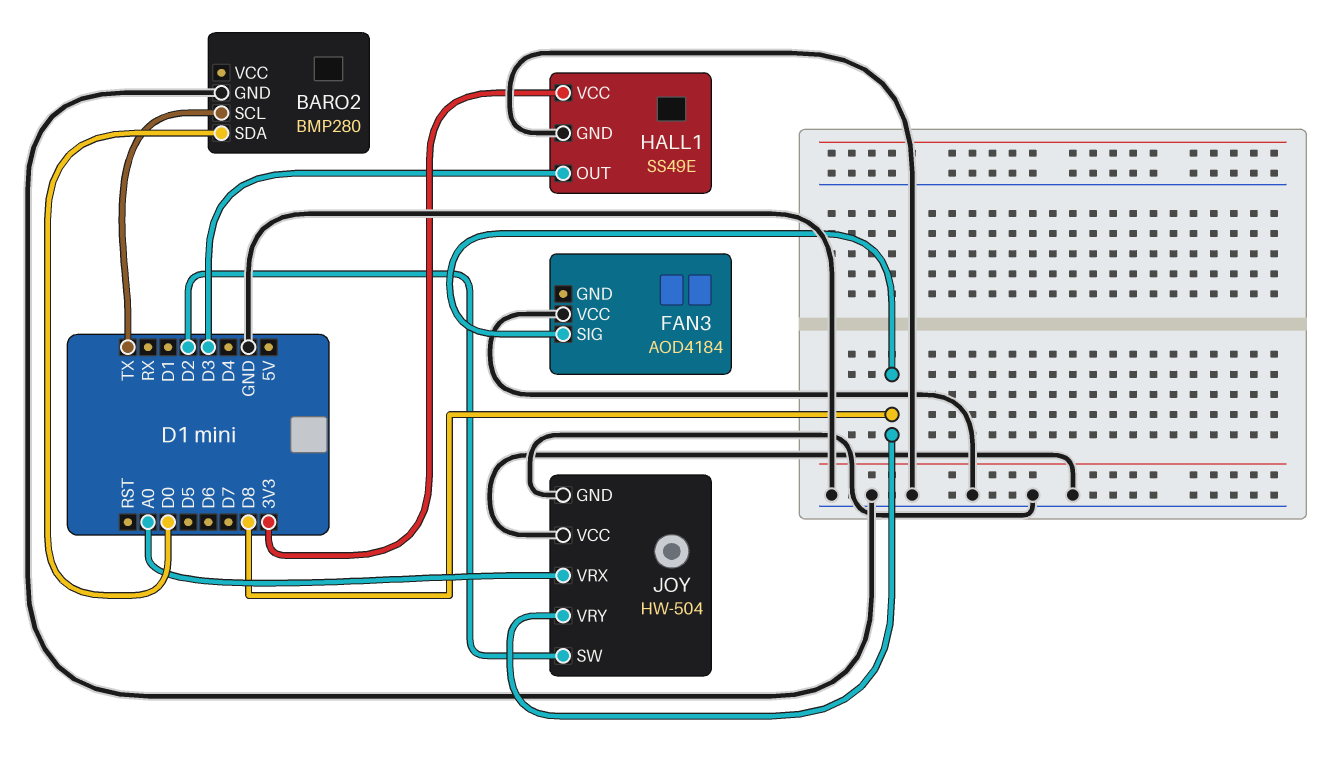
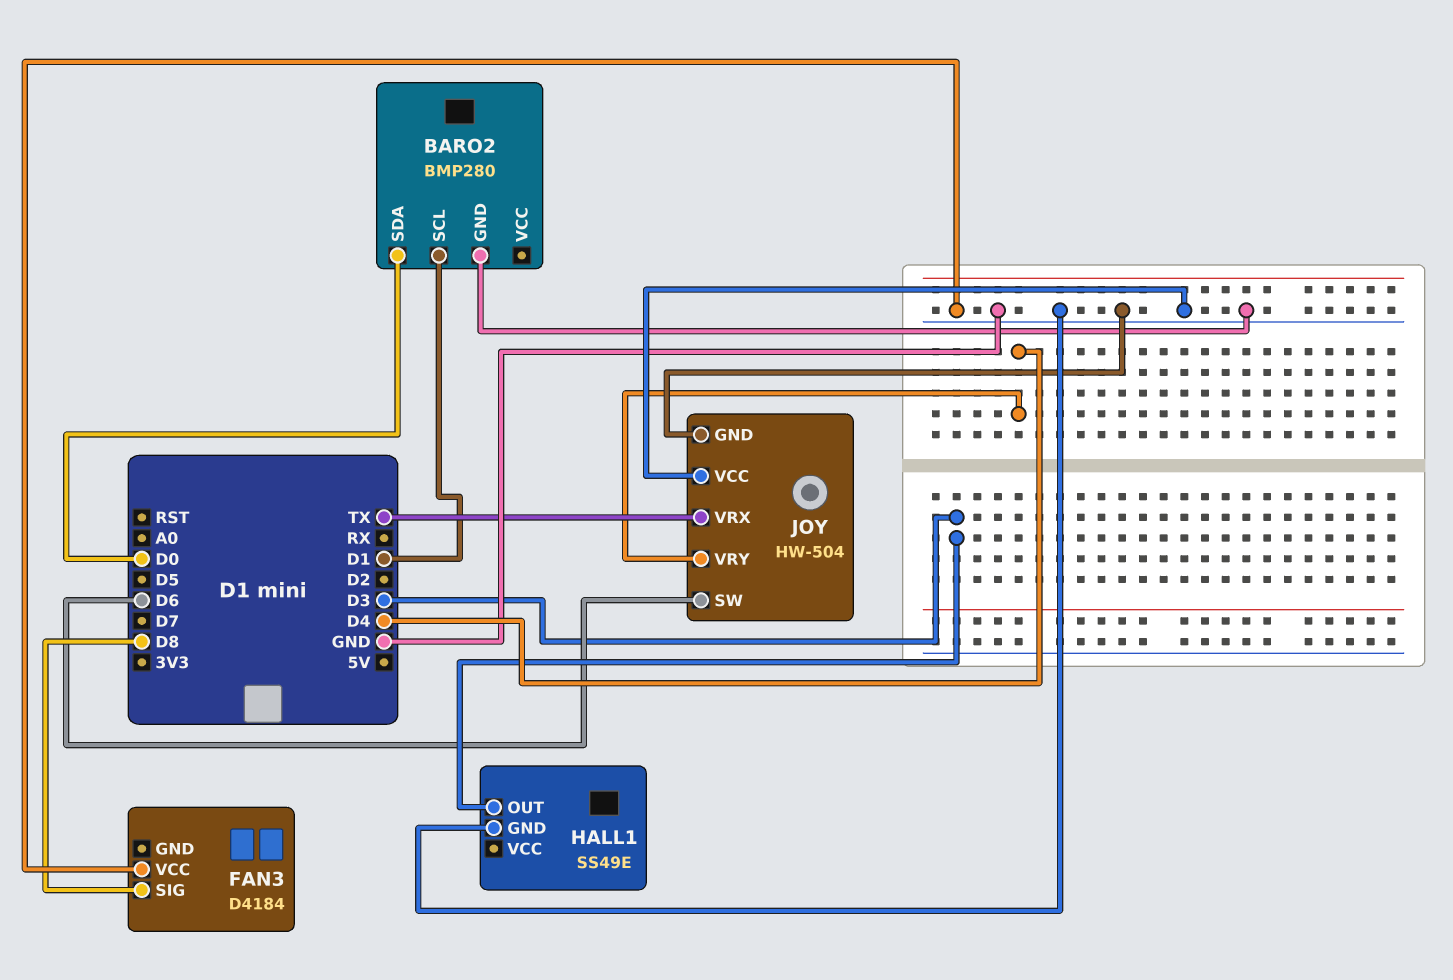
BARO2 pin SCL: TX -> D1
FAN3: AOD4184 -> D4184
HALL1 pin VCC: 3V3 -> none
JOY pin SW: D2 -> D6
JOY pin VRX: A0 -> TX
JOY pin VRY: D8 -> D4

